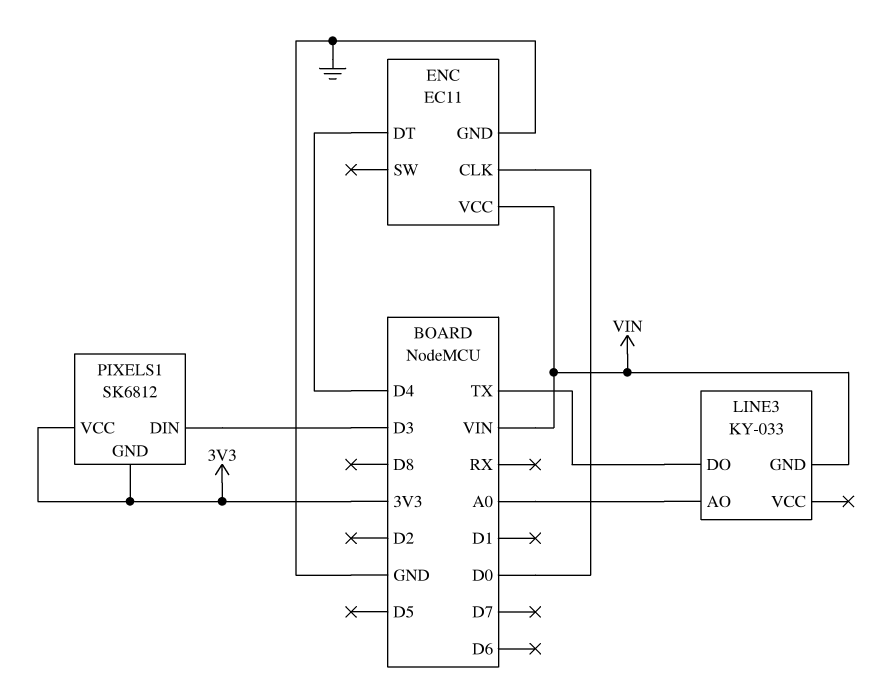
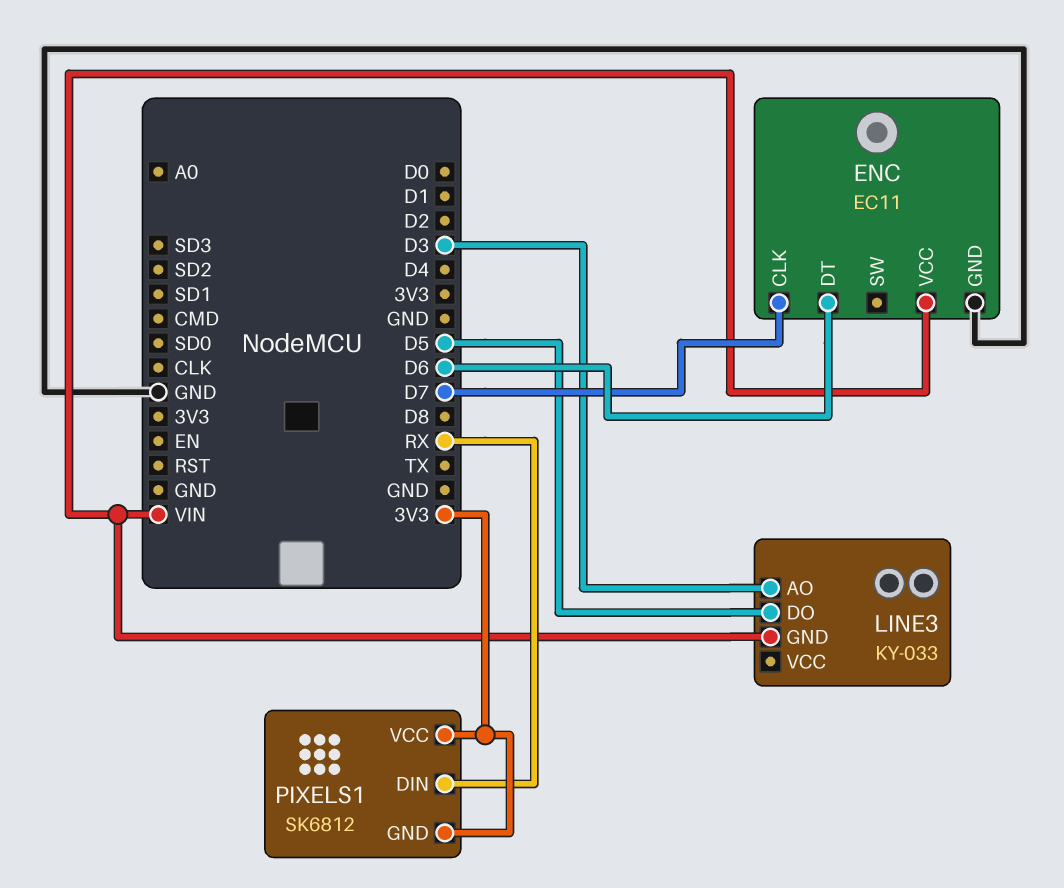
ENC pin CLK: D0 -> D7
ENC pin DT: D4 -> D6
LINE3 pin AO: A0 -> D3
LINE3 pin DO: TX -> D5
PIXELS1 pin DIN: D3 -> RX

